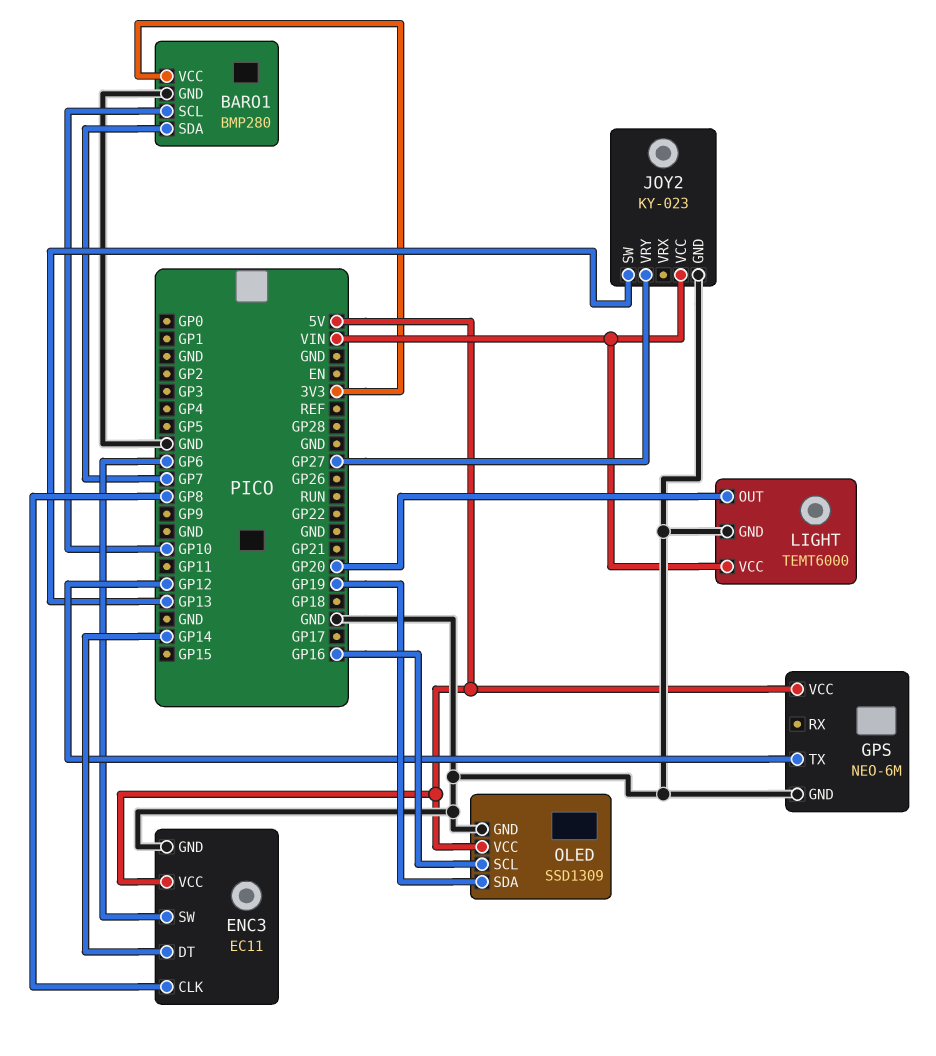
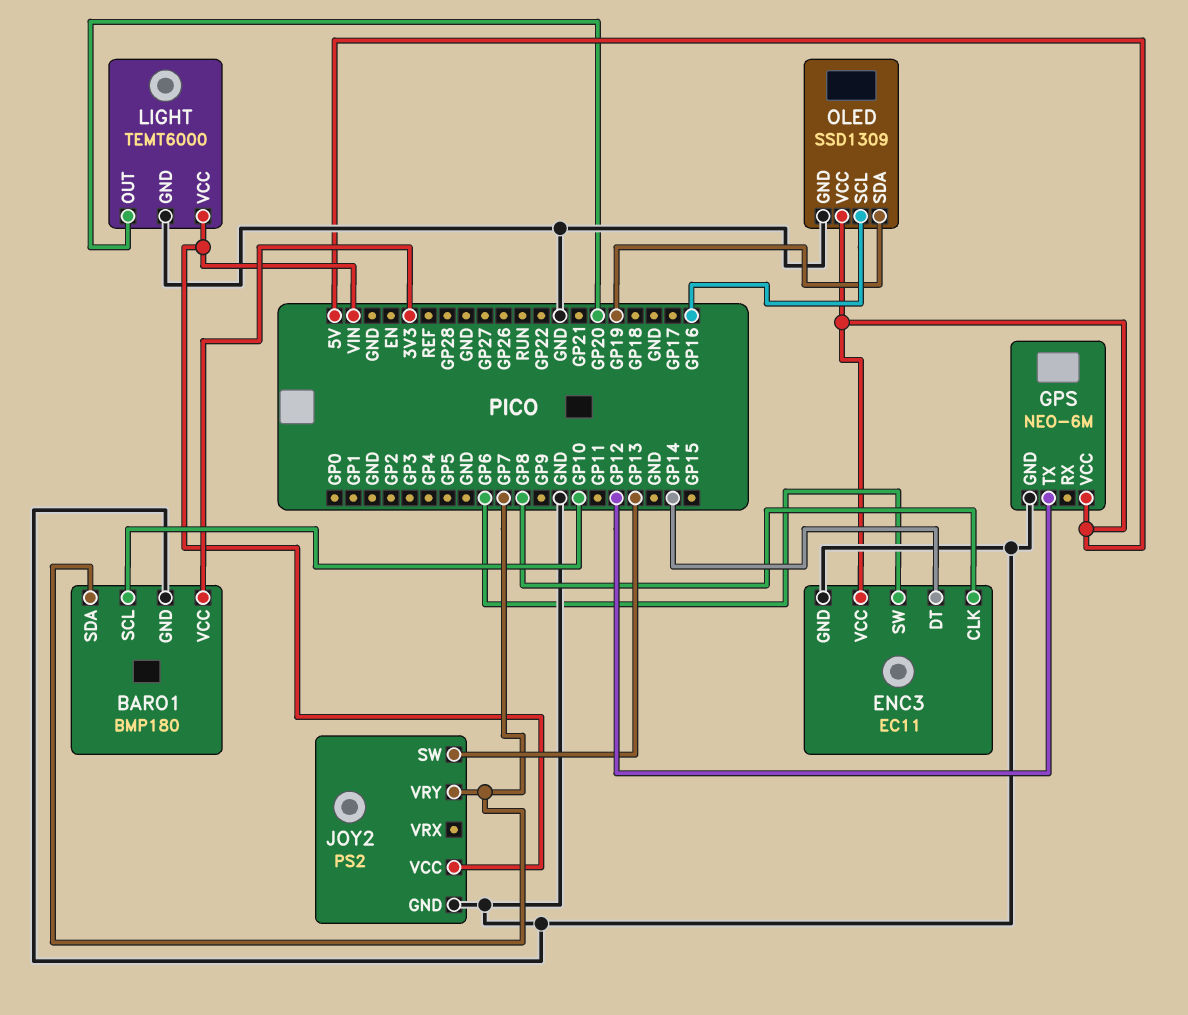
BARO1: BMP280 -> BMP180
JOY2: KY-023 -> PS2
JOY2 pin VRY: GP27 -> GP7

